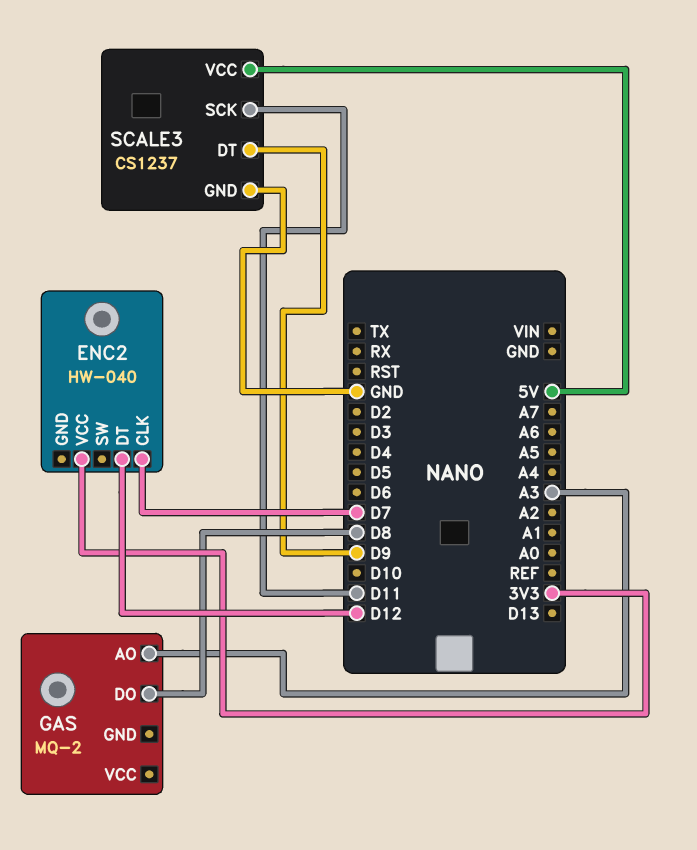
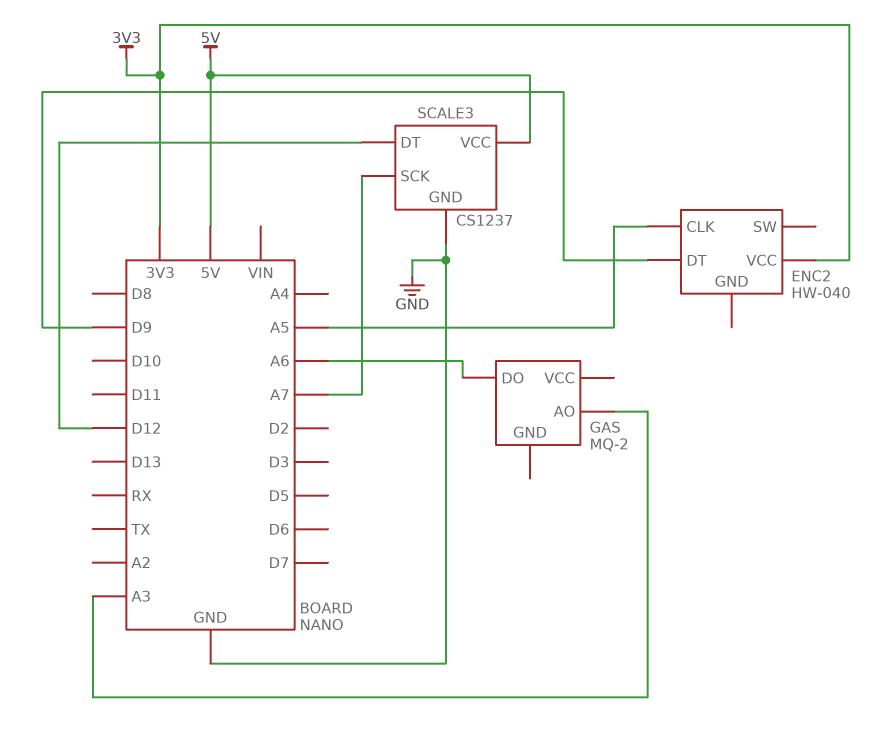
ENC2 pin CLK: D7 -> A5
ENC2 pin DT: D12 -> D9
GAS pin DO: D8 -> A6
SCALE3 pin DT: D9 -> D12
SCALE3 pin SCK: D11 -> A7

